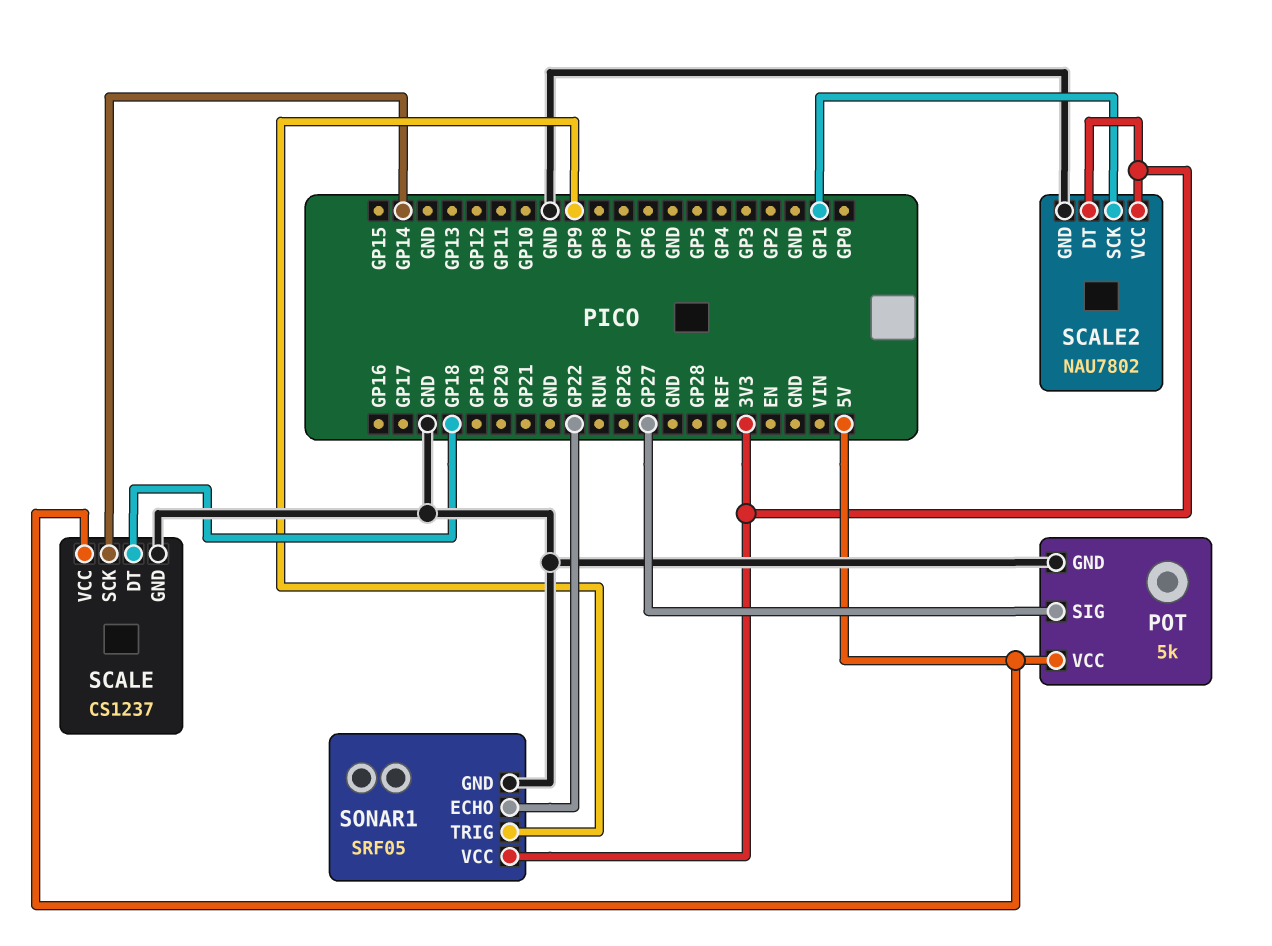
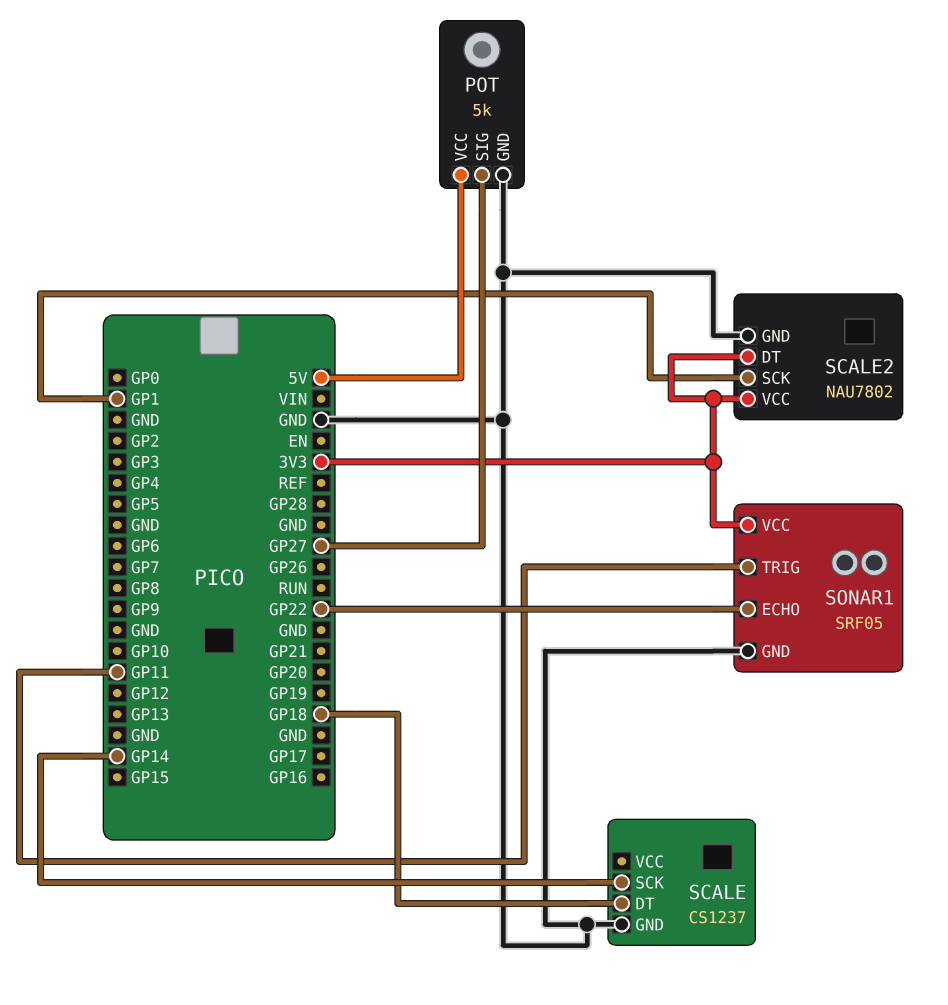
SCALE pin VCC: 5V -> none
SONAR1 pin TRIG: GP9 -> GP11

